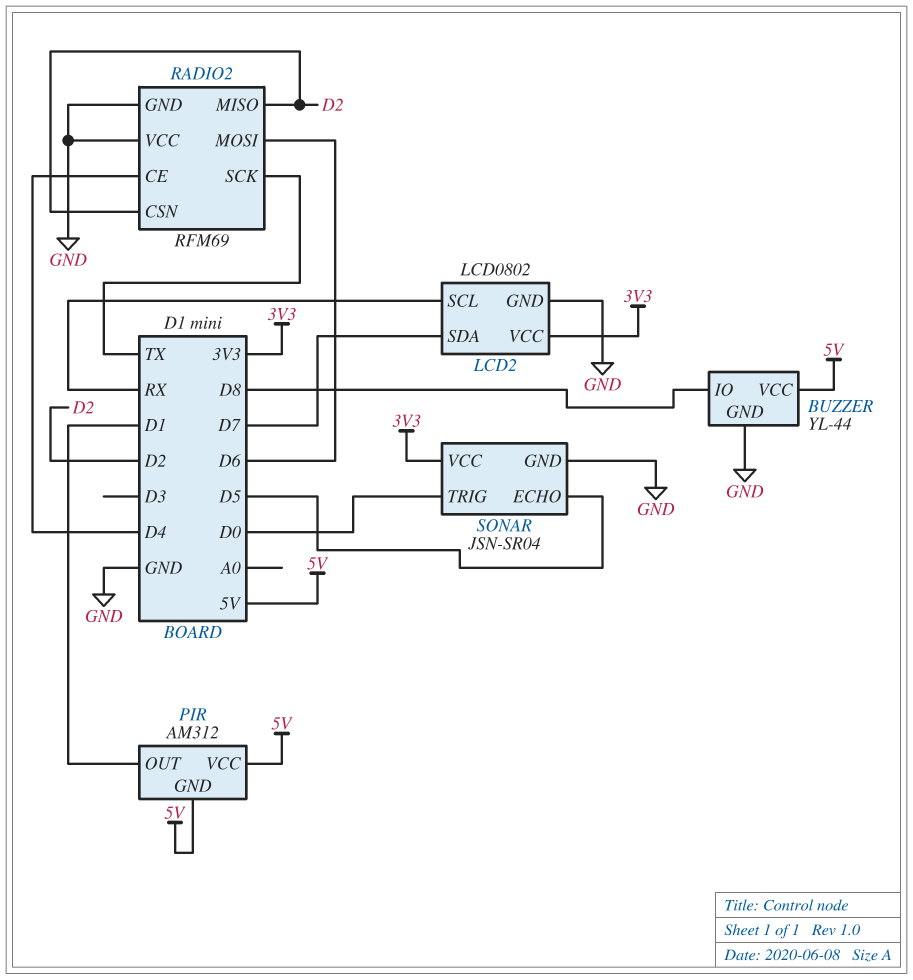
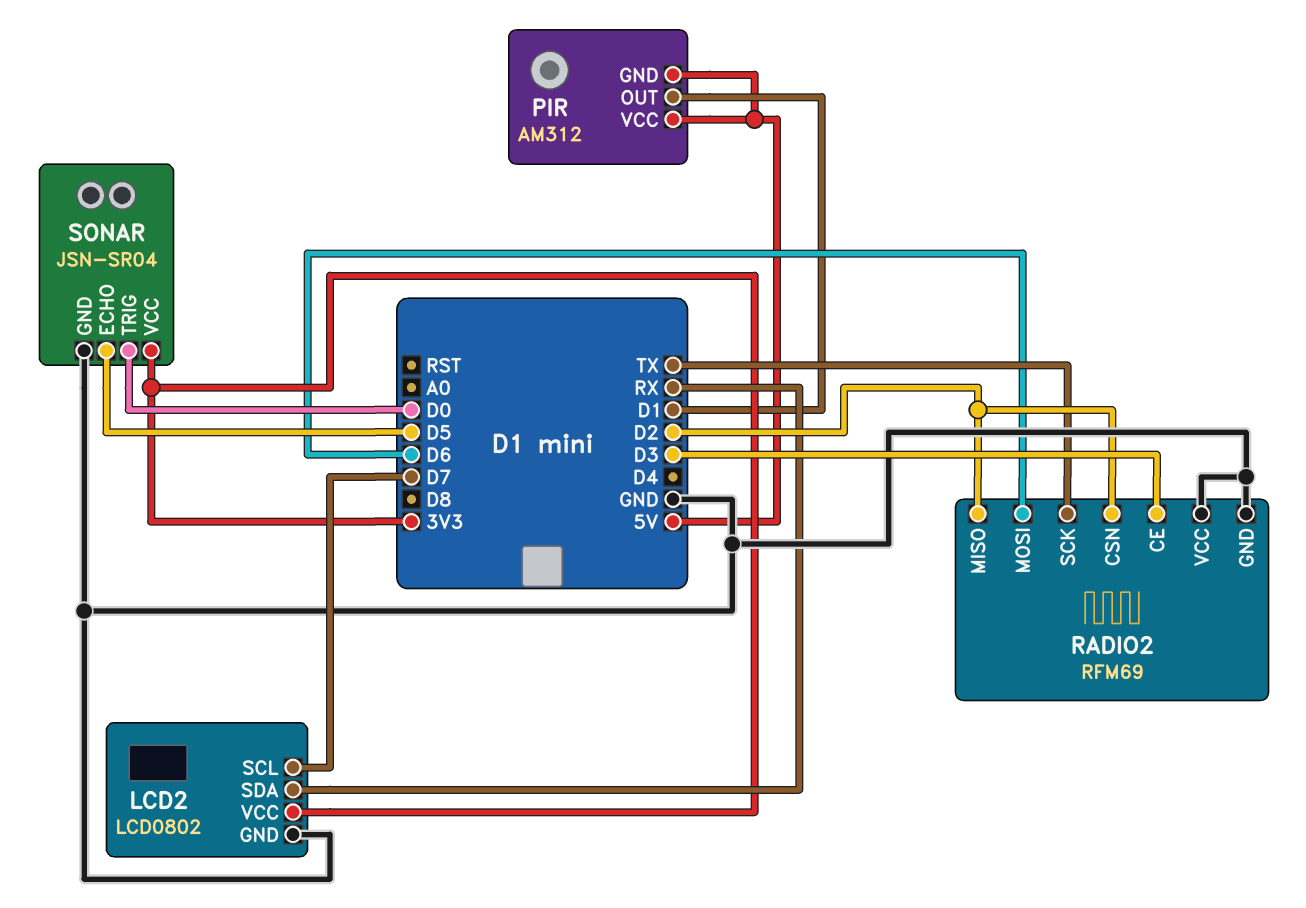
BUZZER: YL-44 -> none
BUZZER pin GND: GND -> none
BUZZER pin IO: D8 -> none
BUZZER pin VCC: 5V -> none
LCD2 pin SCL: RX -> D7
LCD2 pin SDA: D7 -> RX
RADIO2 pin CE: D4 -> D3

